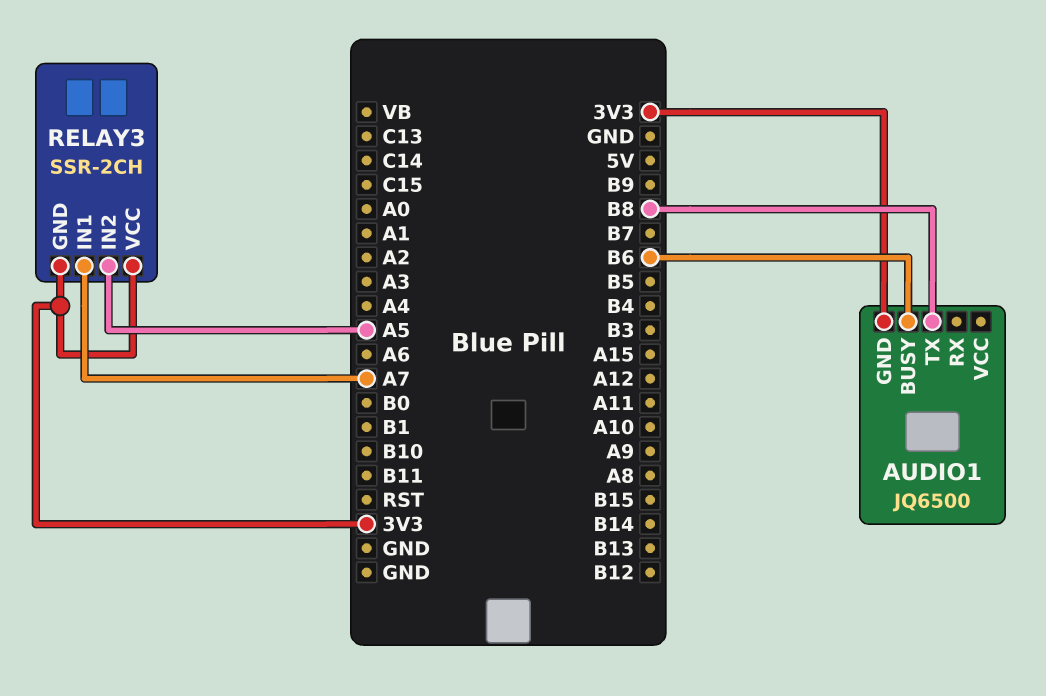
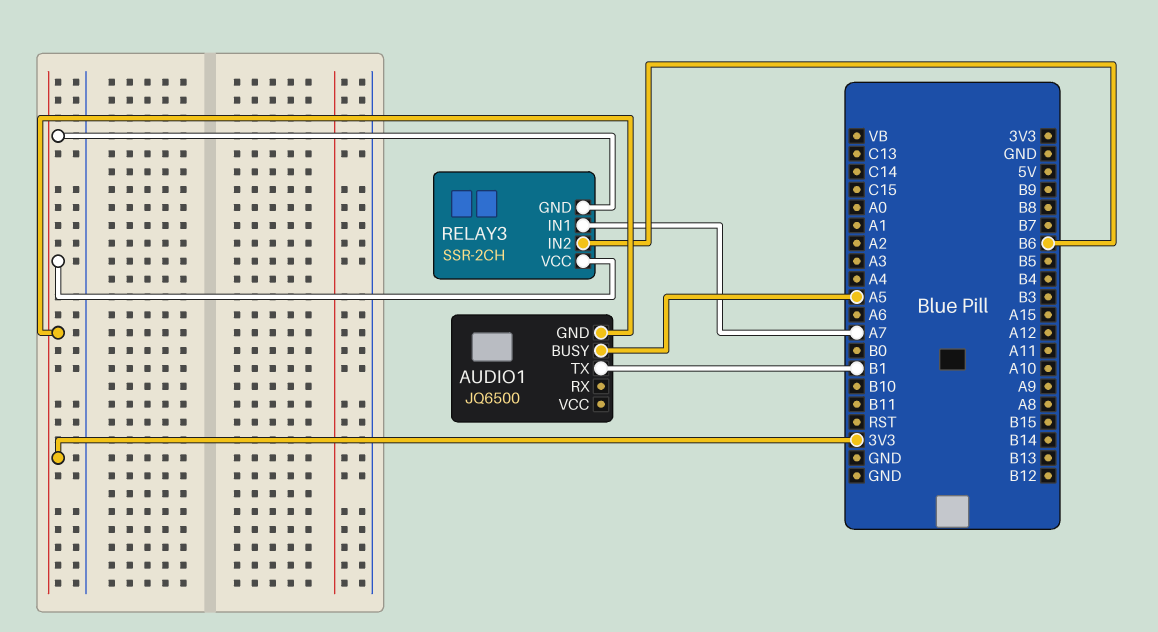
AUDIO1 pin BUSY: B6 -> A5
AUDIO1 pin TX: B8 -> B1
RELAY3 pin IN2: A5 -> B6

